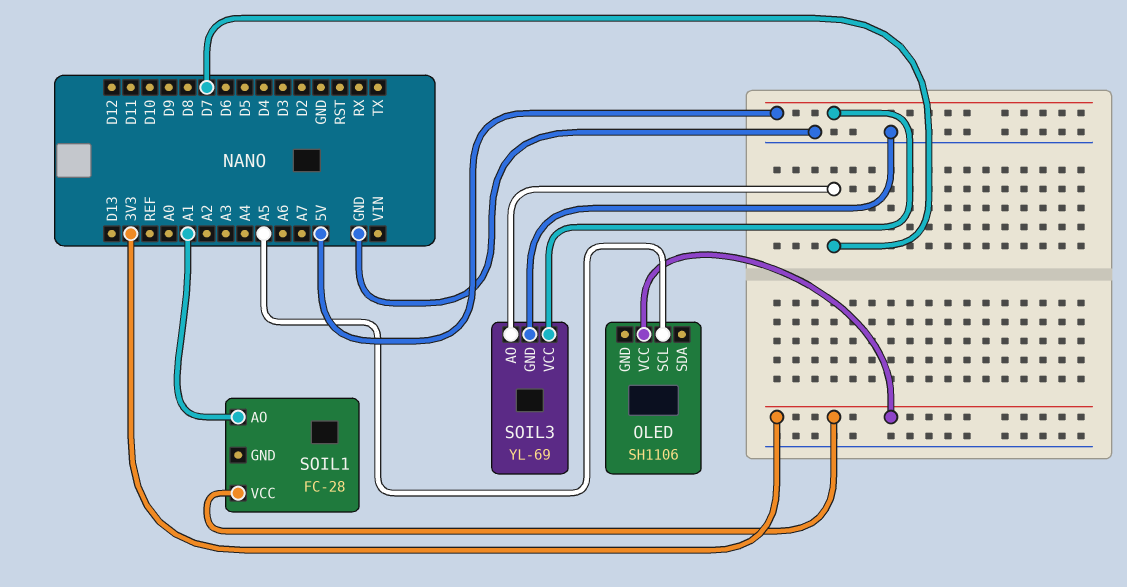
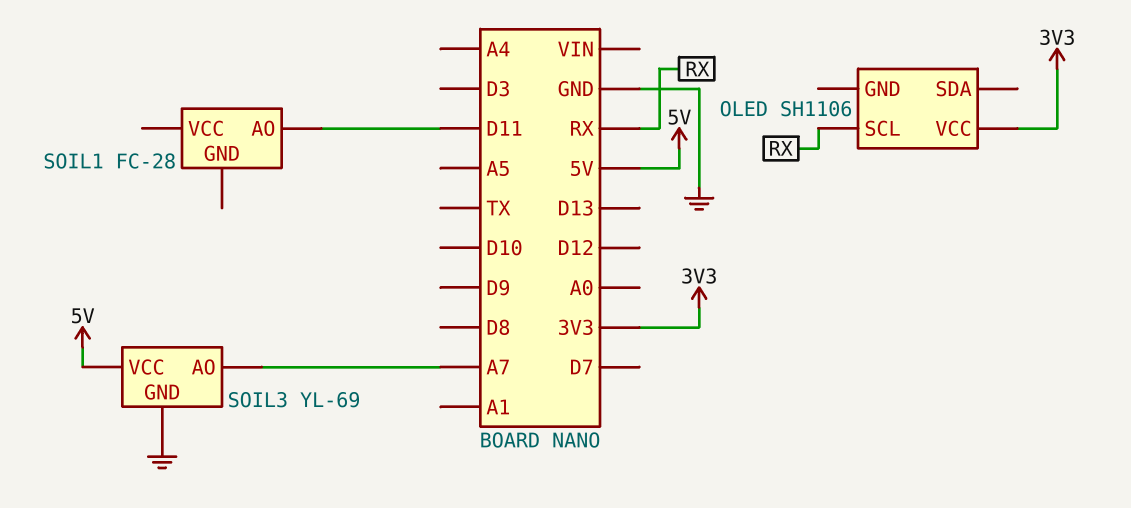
OLED pin SCL: A5 -> RX
SOIL1 pin AO: A1 -> D11
SOIL1 pin VCC: 3V3 -> none
SOIL3 pin AO: D7 -> A7

